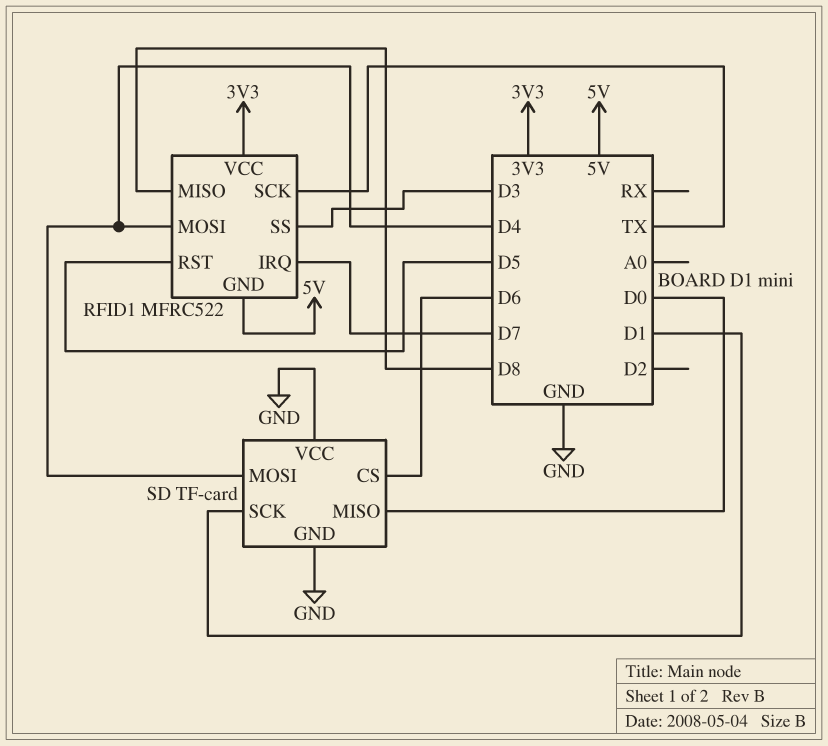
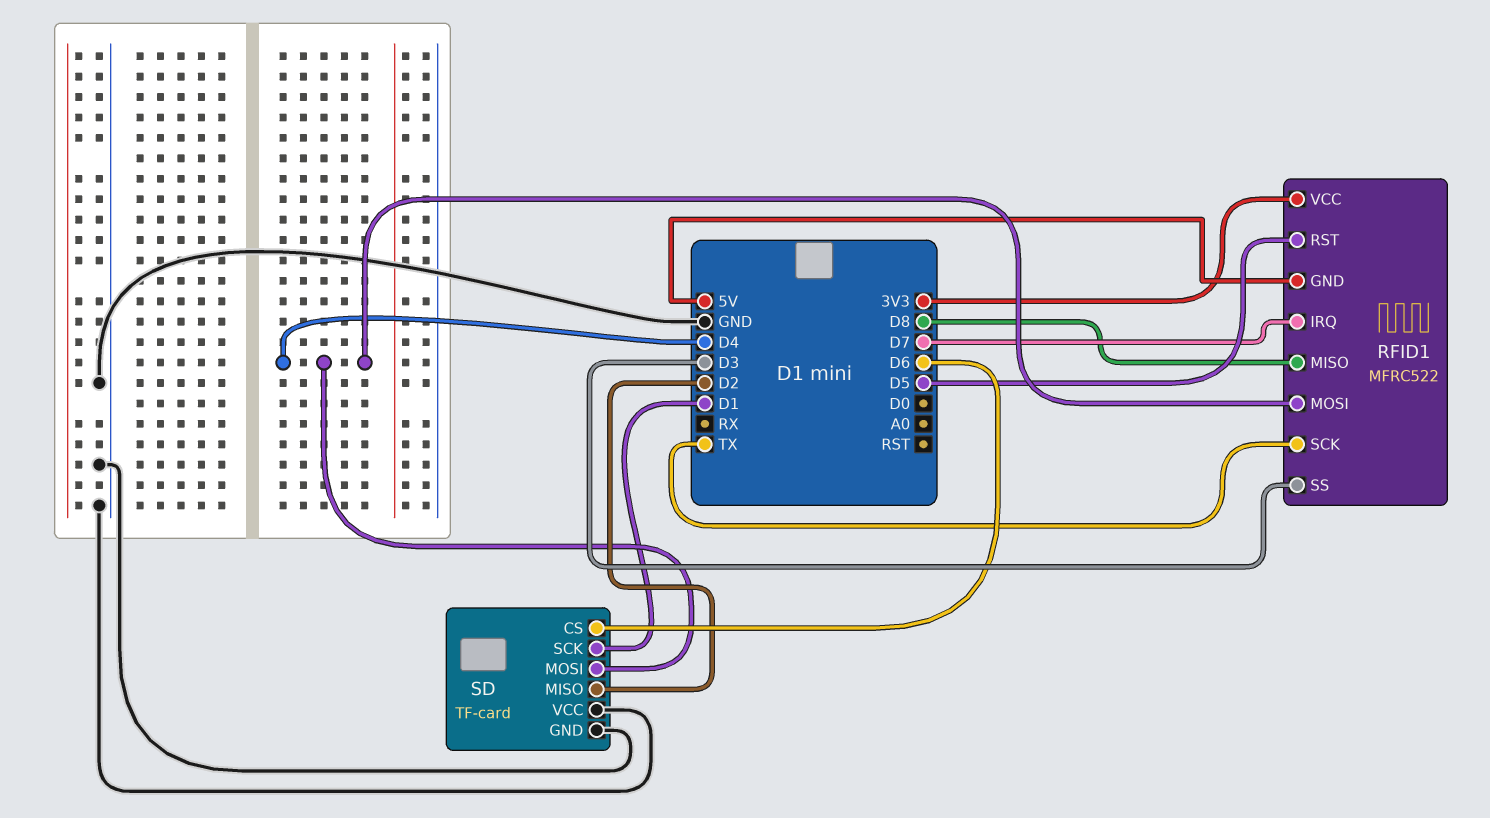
SD pin MISO: D0 -> D2

